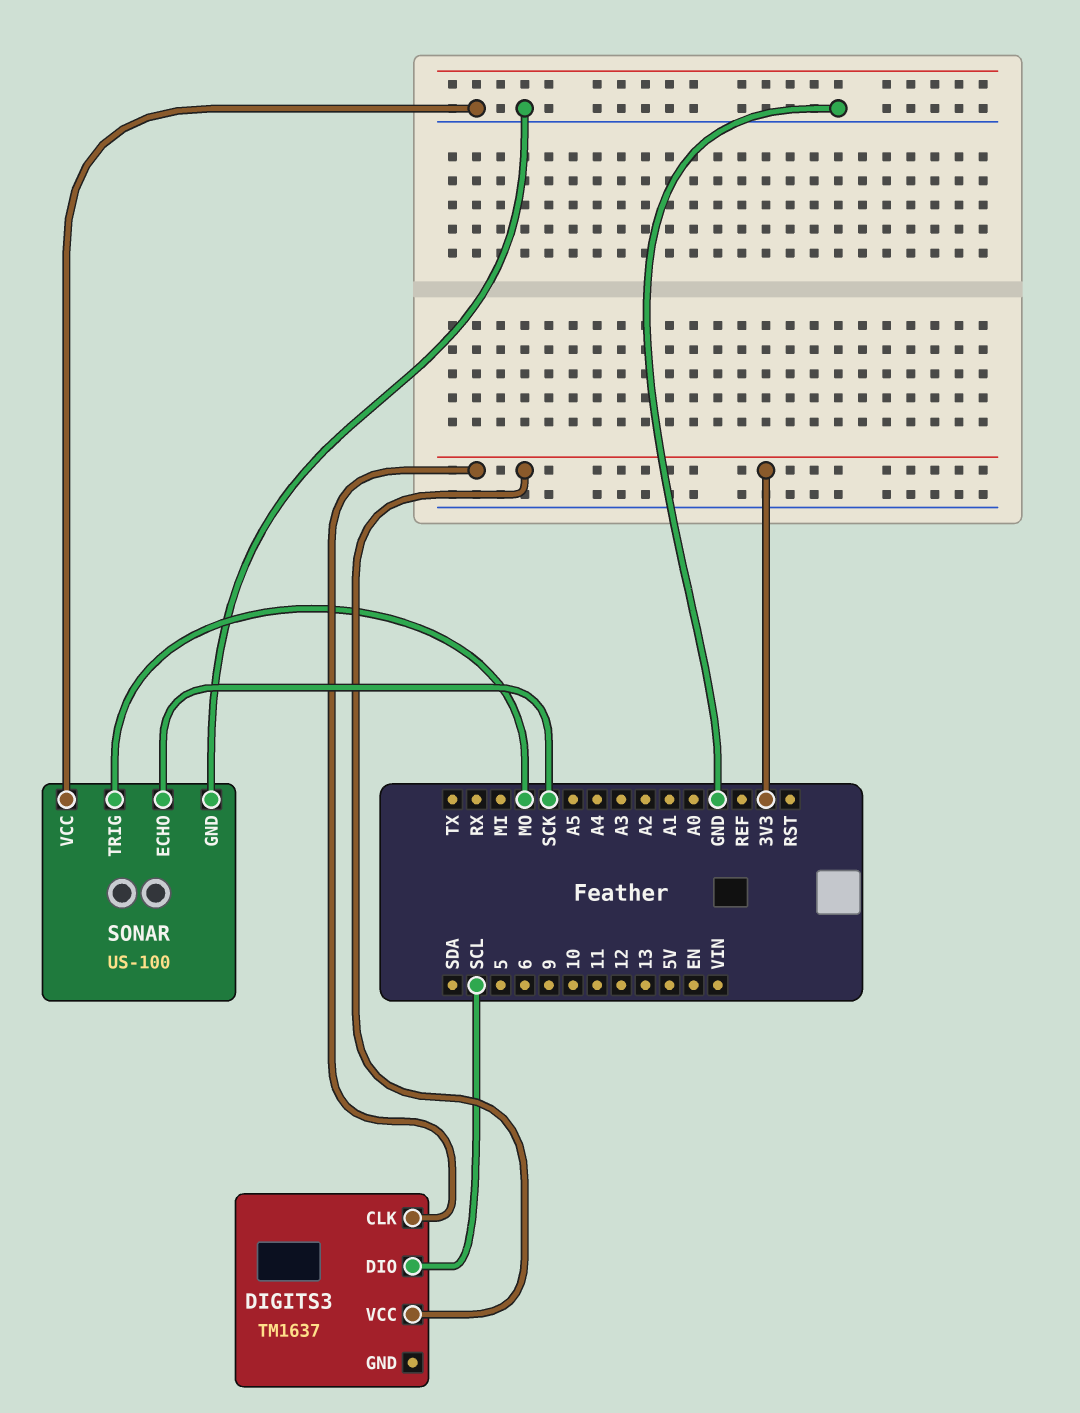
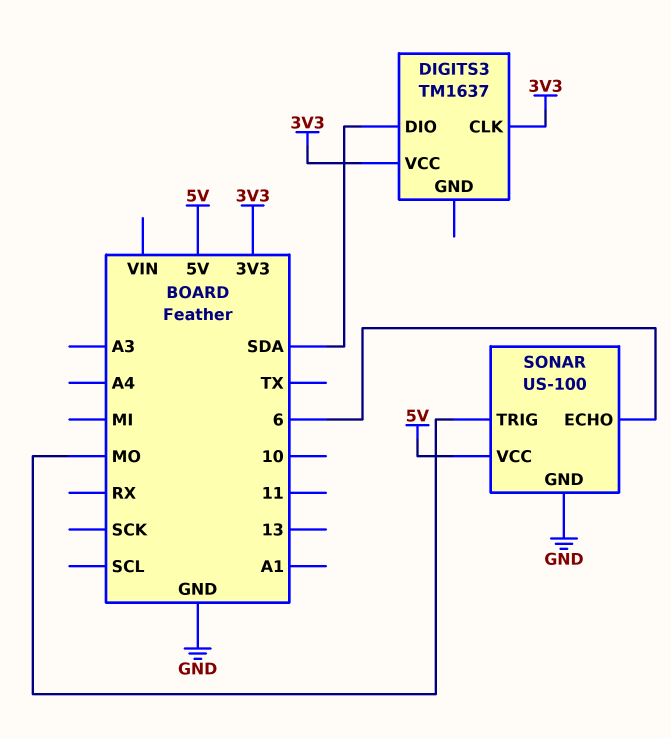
DIGITS3 pin DIO: SCL -> SDA
SONAR pin ECHO: SCK -> 6
SONAR pin VCC: GND -> 5V

